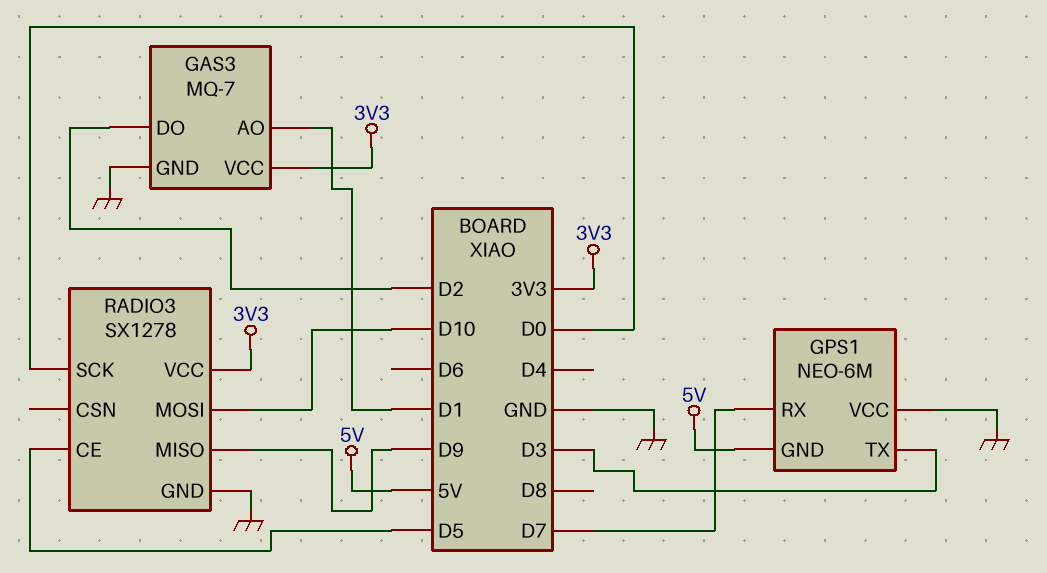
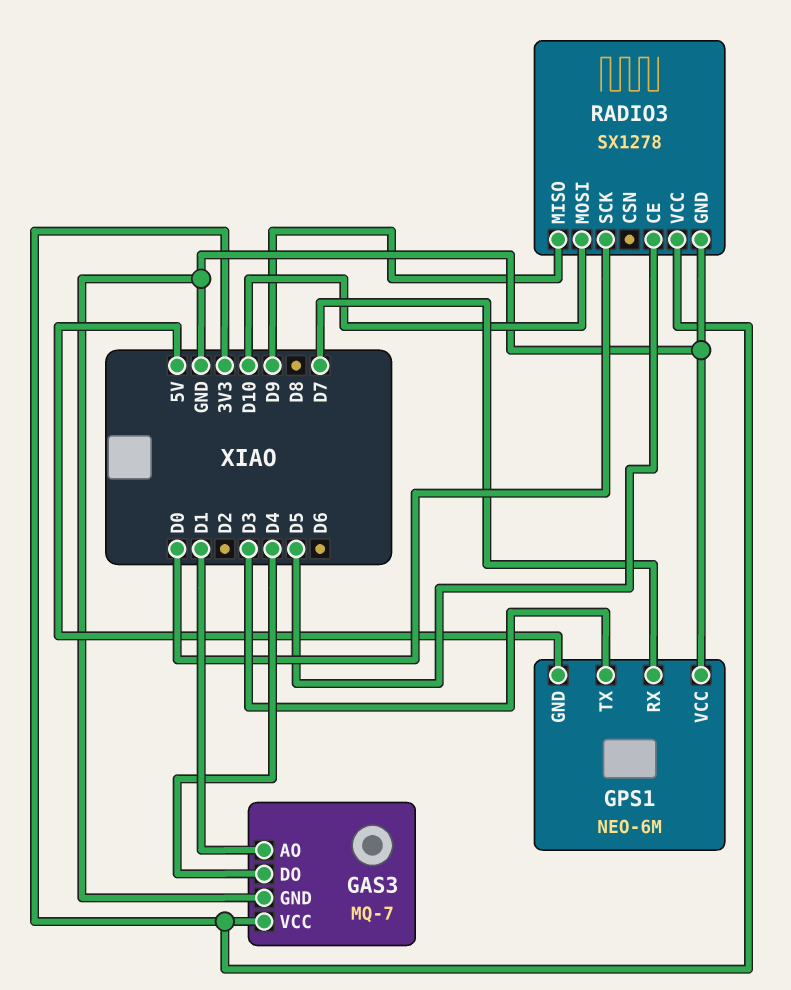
GAS3 pin DO: D2 -> D4

